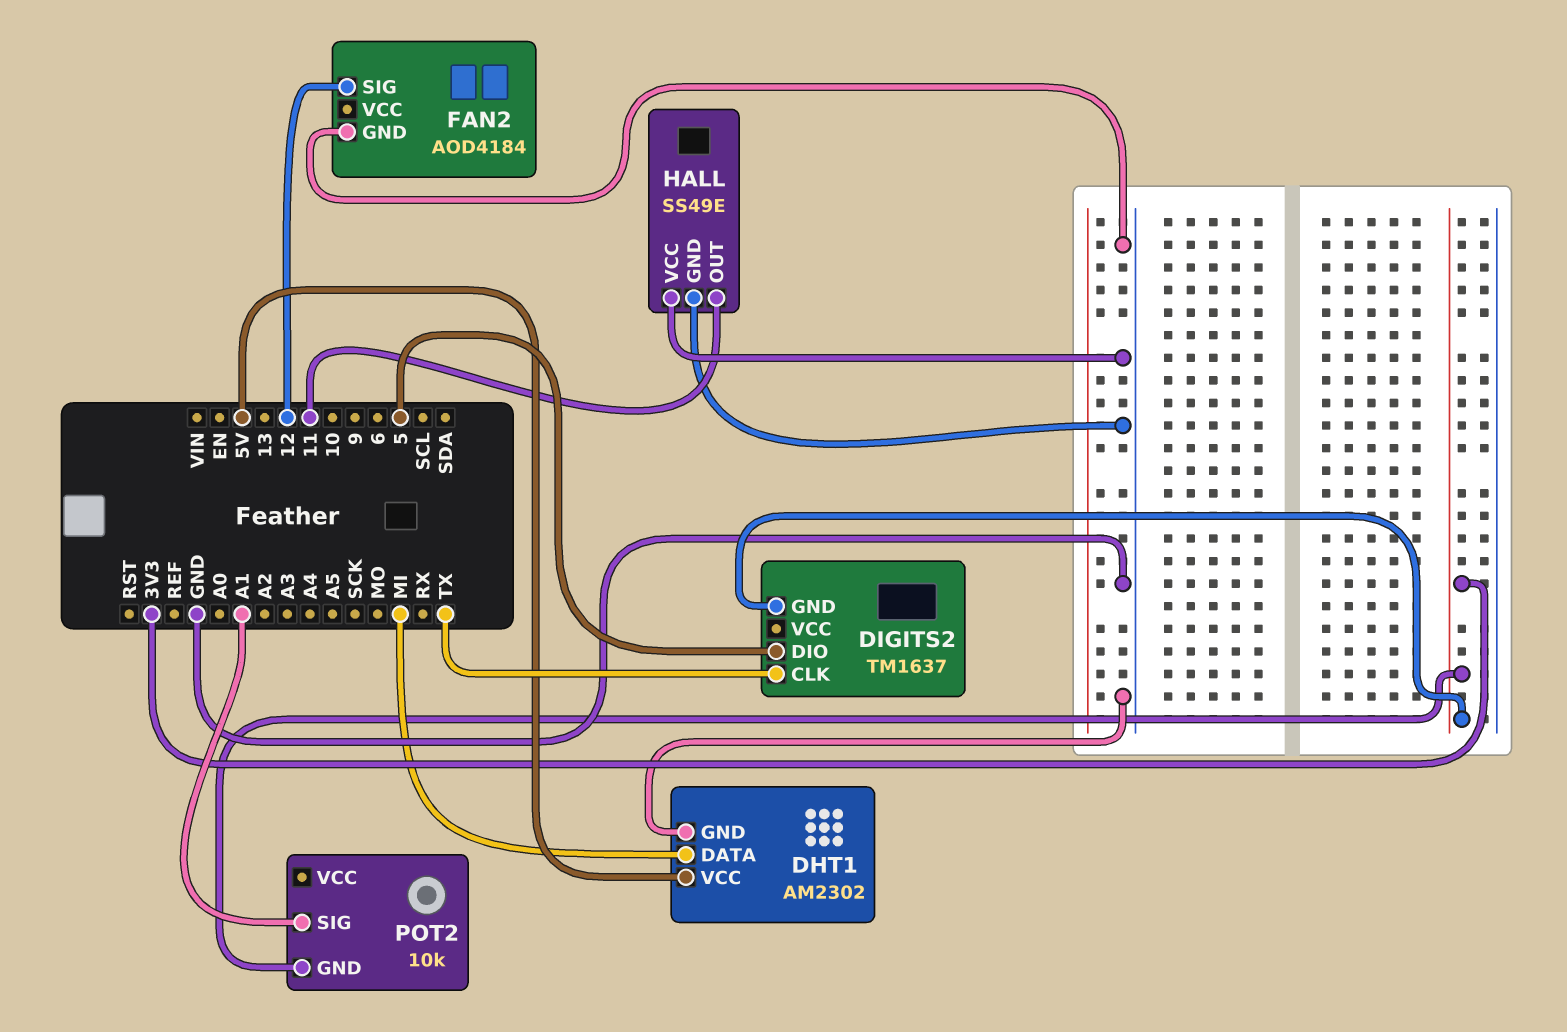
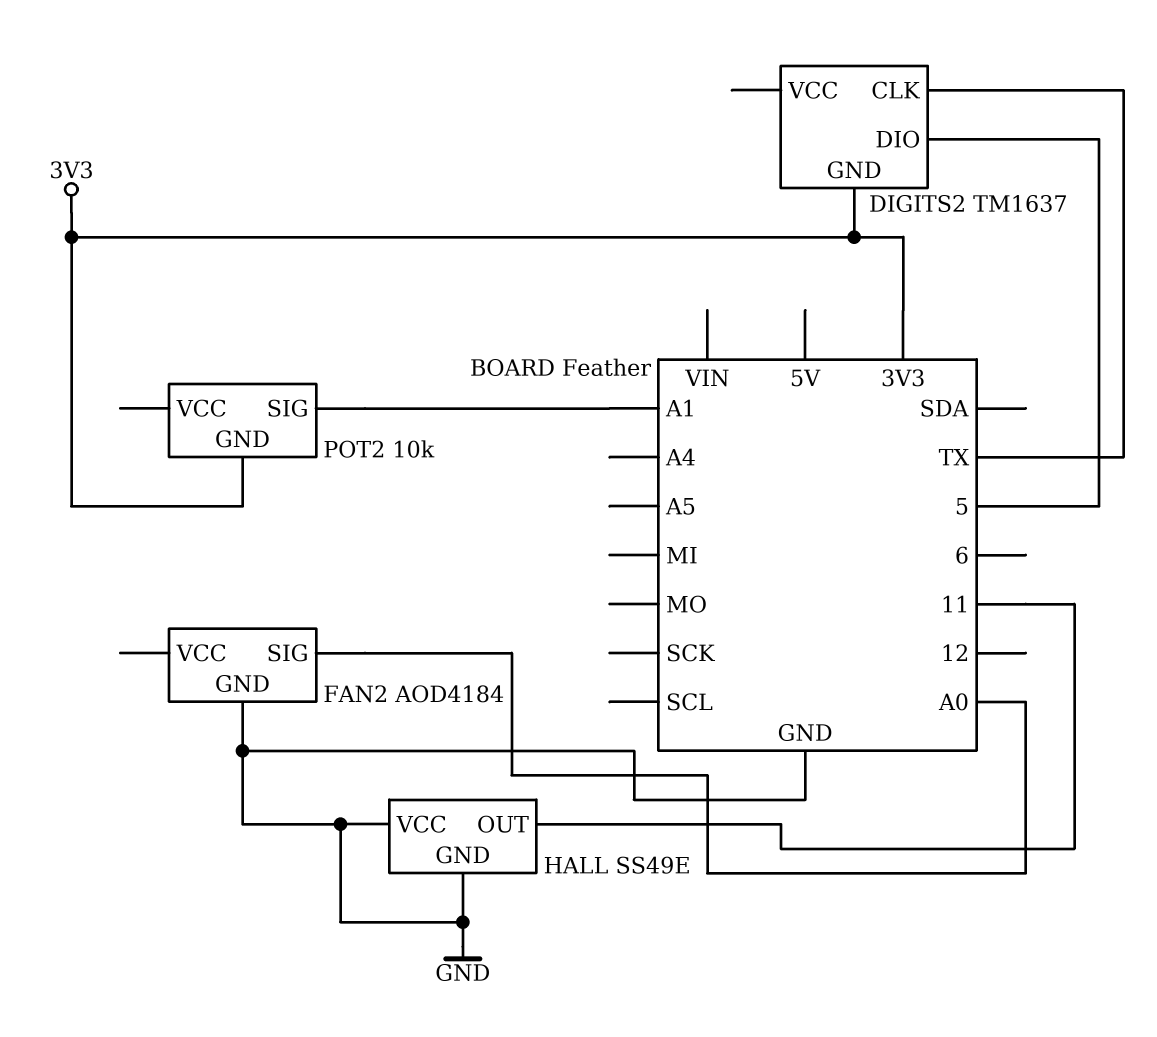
DHT1: AM2302 -> none
DHT1 pin DATA: MI -> none
DHT1 pin GND: GND -> none
DHT1 pin VCC: 5V -> none
FAN2 pin SIG: 12 -> A0

